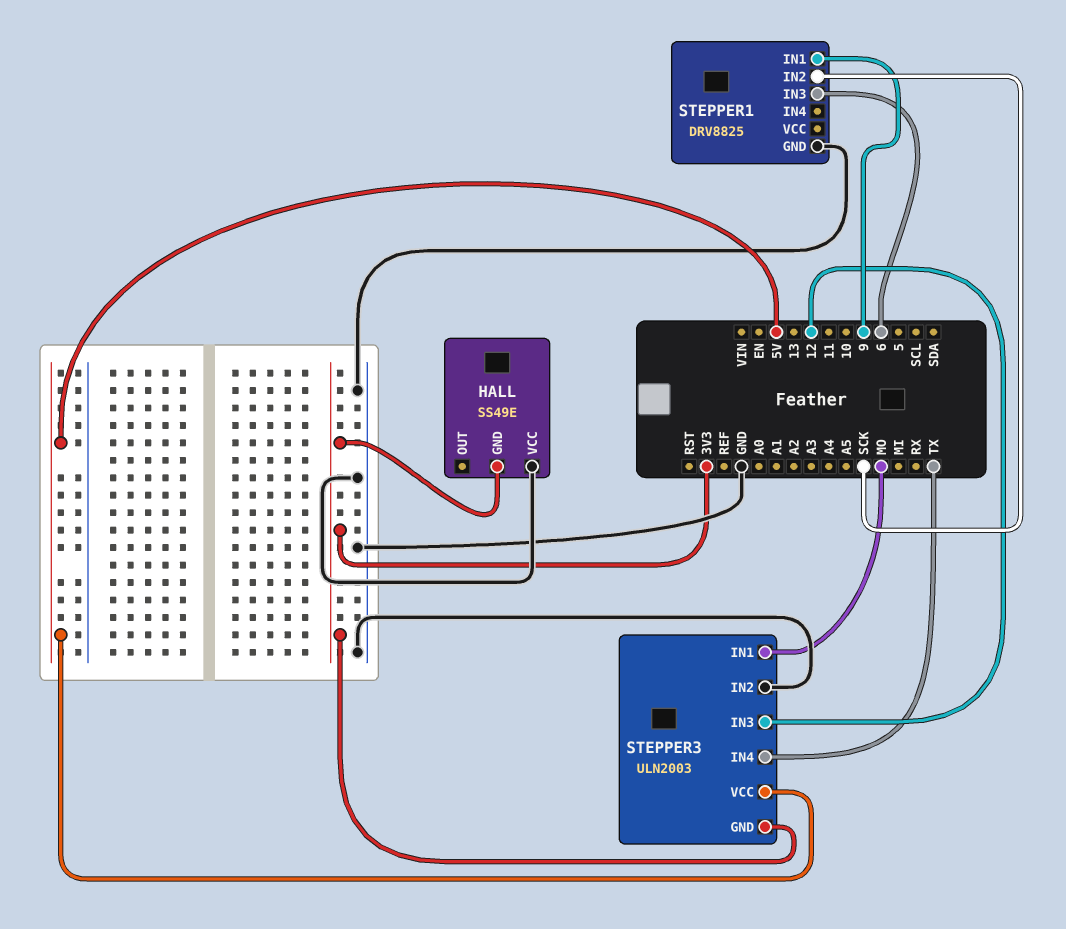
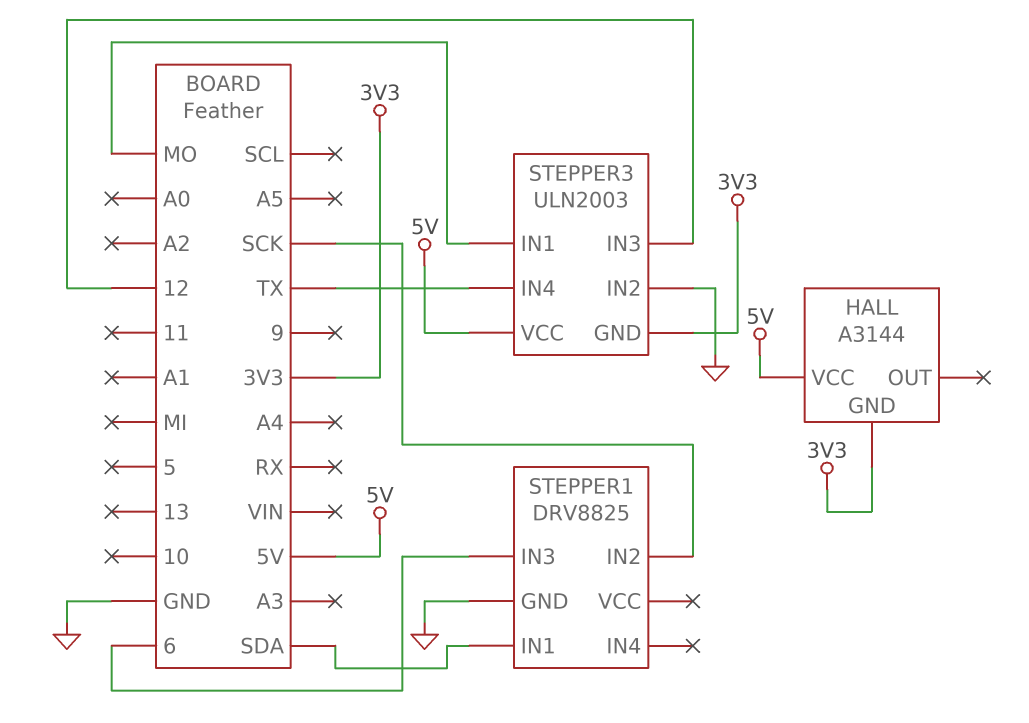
HALL: SS49E -> A3144
HALL pin VCC: GND -> 5V
STEPPER1 pin IN1: 9 -> SDA

